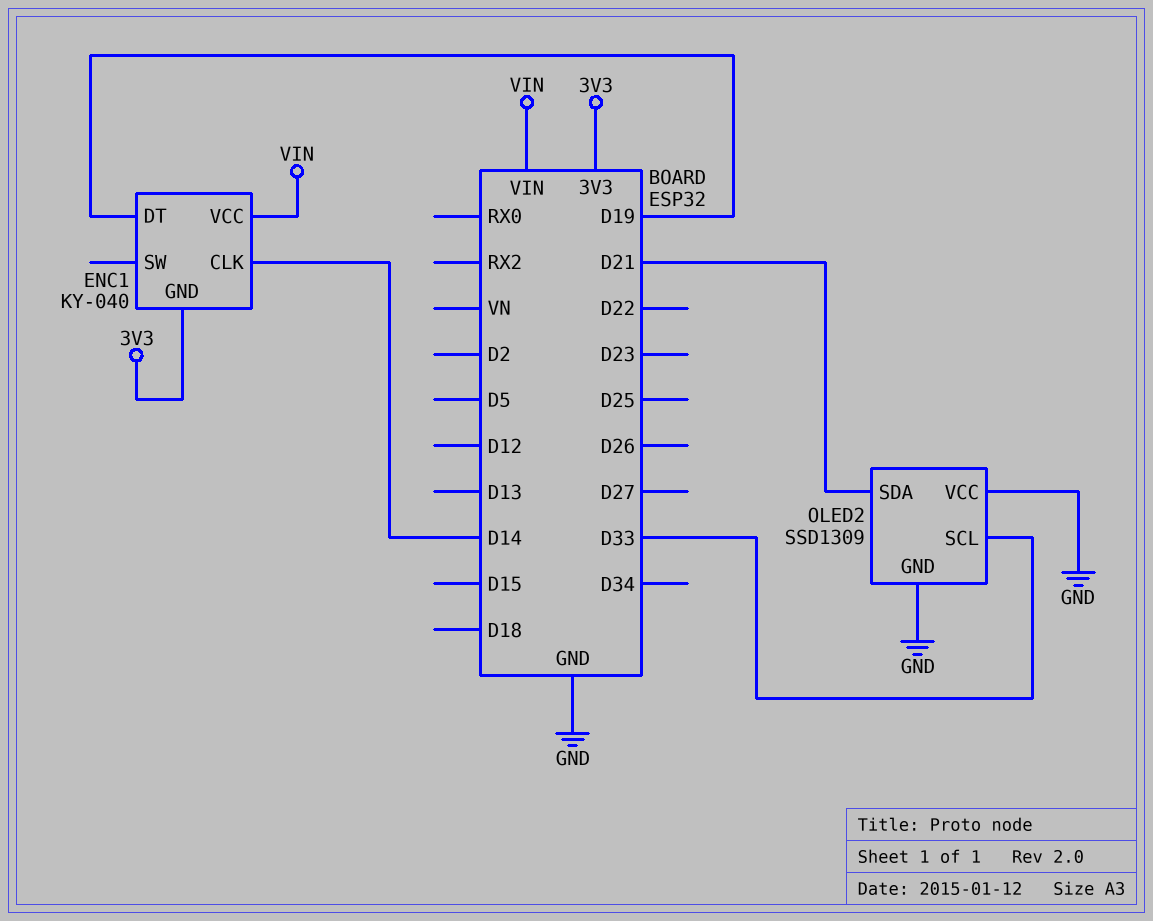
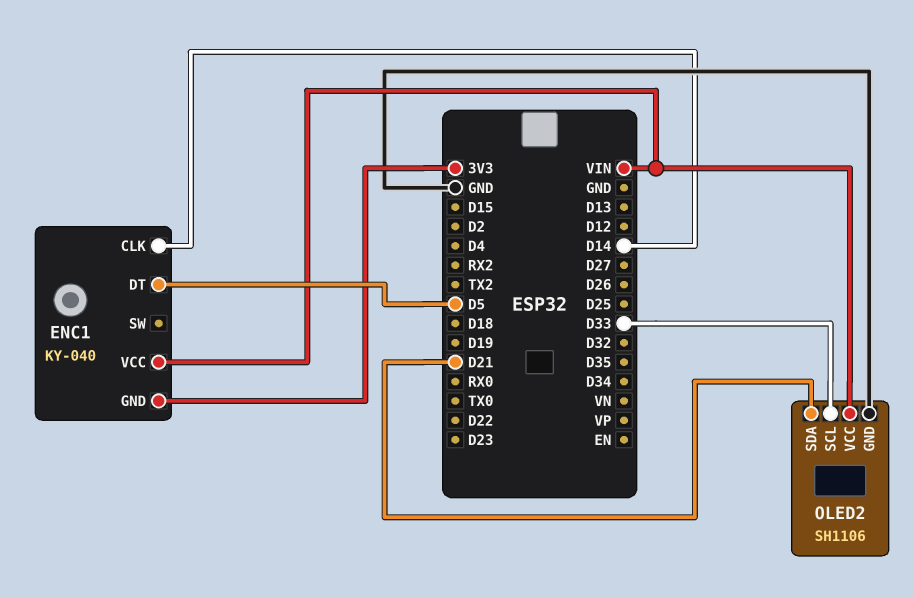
ENC1 pin DT: D19 -> D5
OLED2: SSD1309 -> SH1106
OLED2 pin VCC: GND -> VIN

